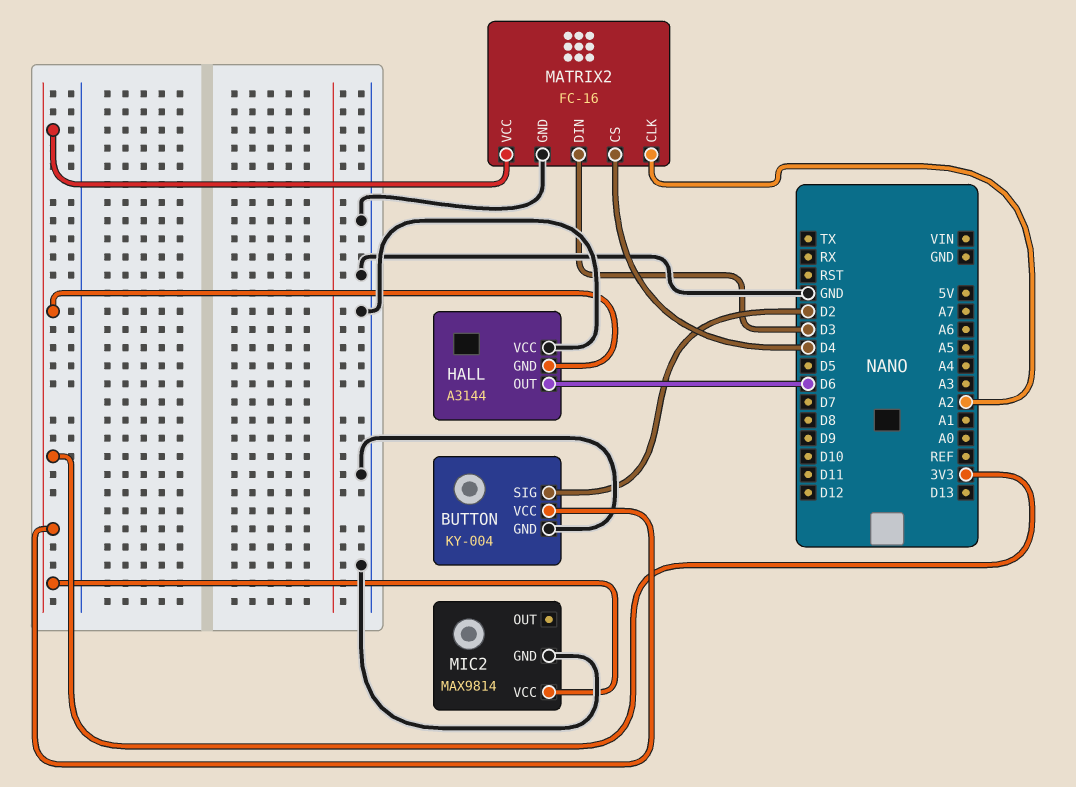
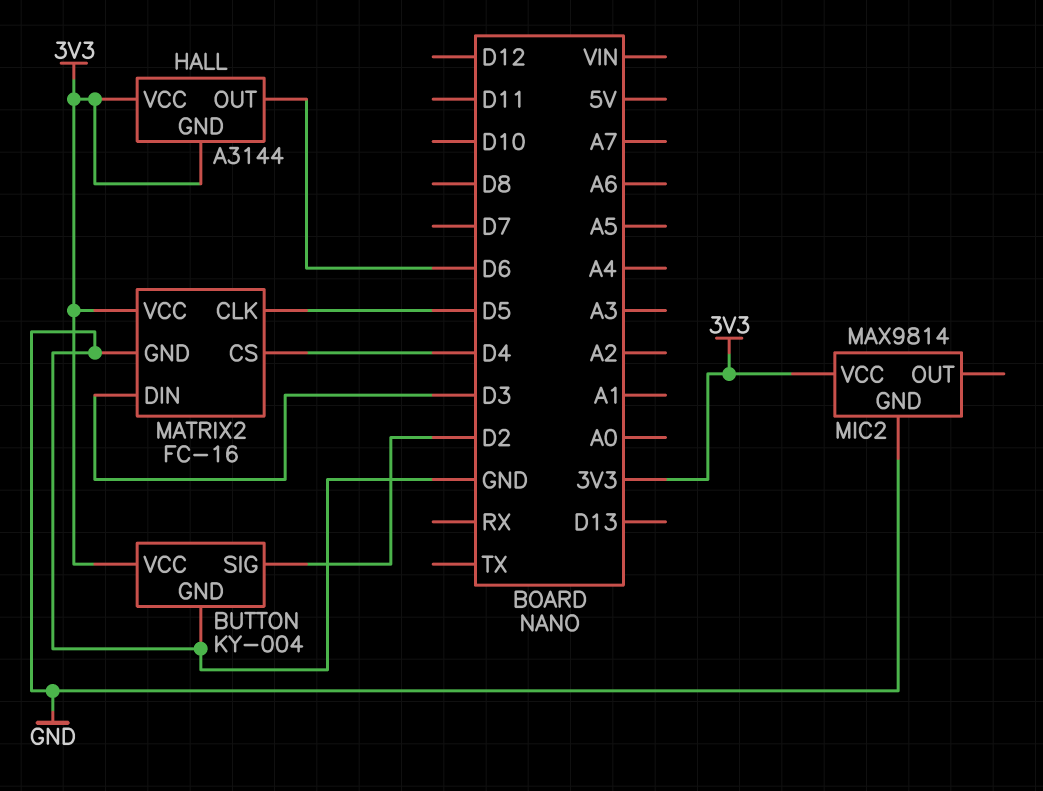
HALL pin VCC: GND -> 3V3
MATRIX2 pin CLK: A2 -> D5

